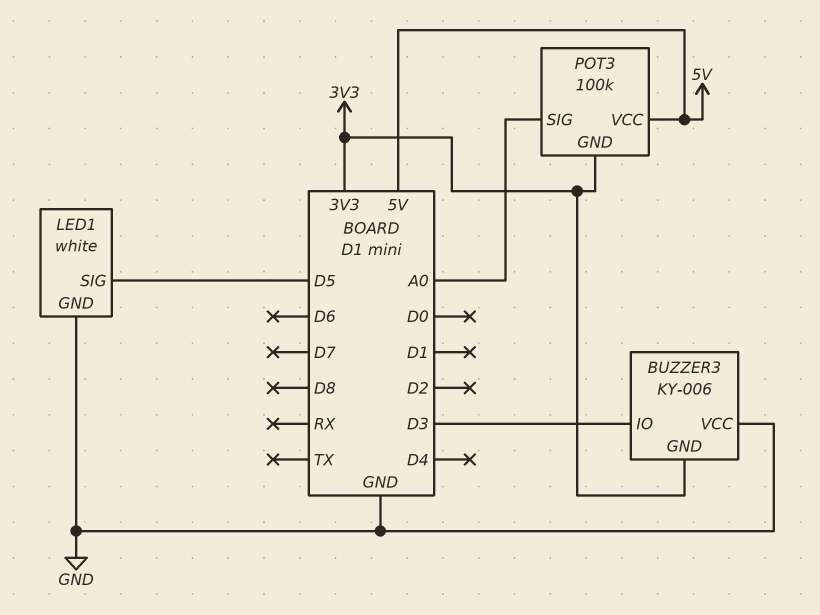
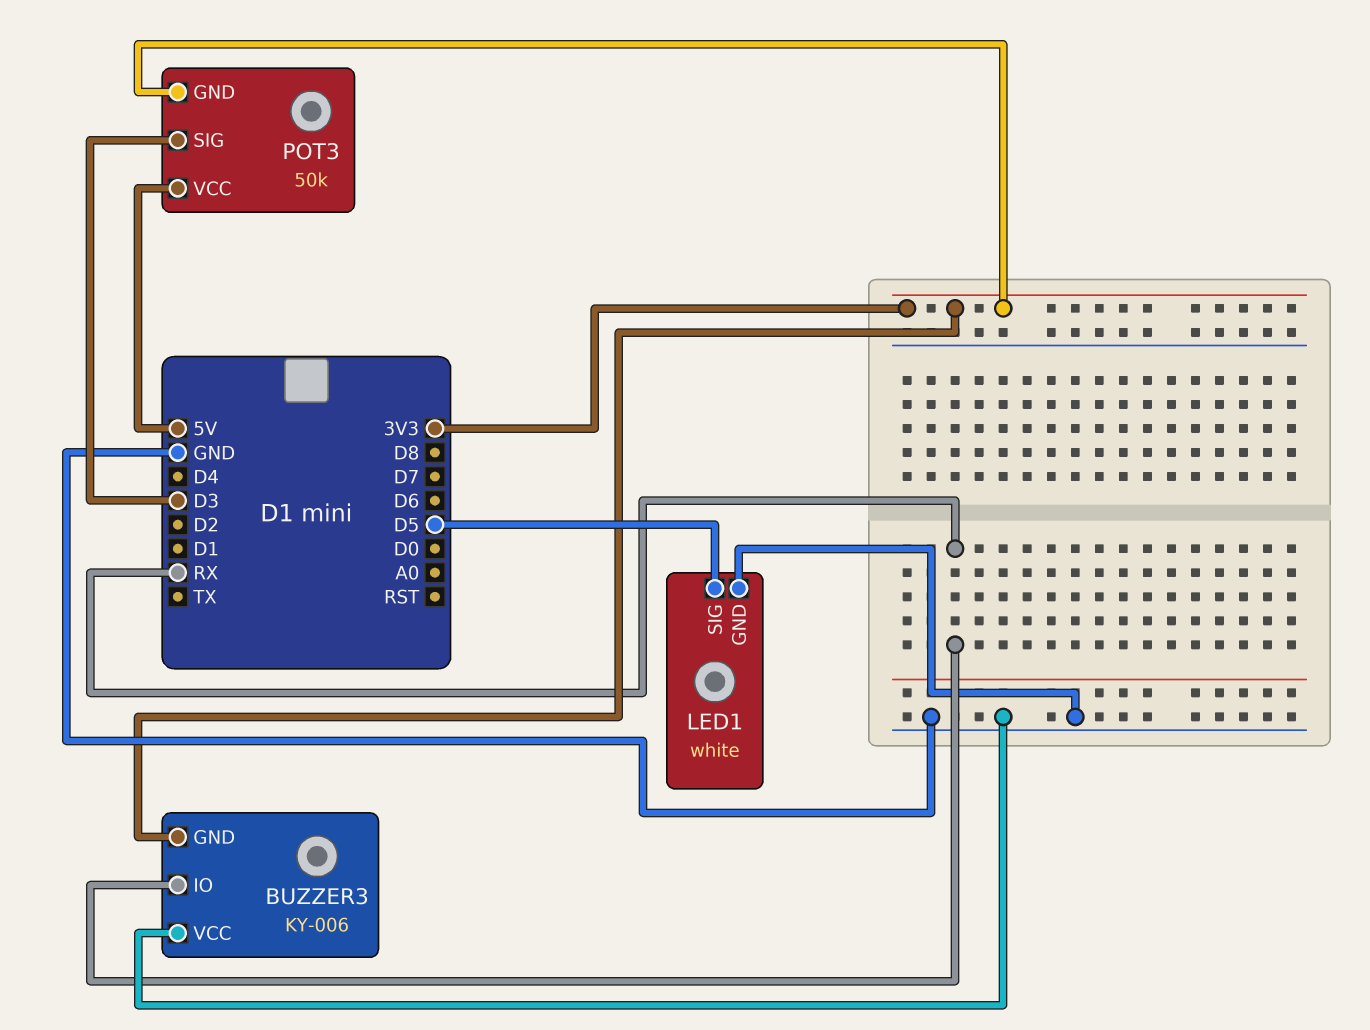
BUZZER3 pin IO: D3 -> RX
POT3: 100k -> 50k
POT3 pin SIG: A0 -> D3

